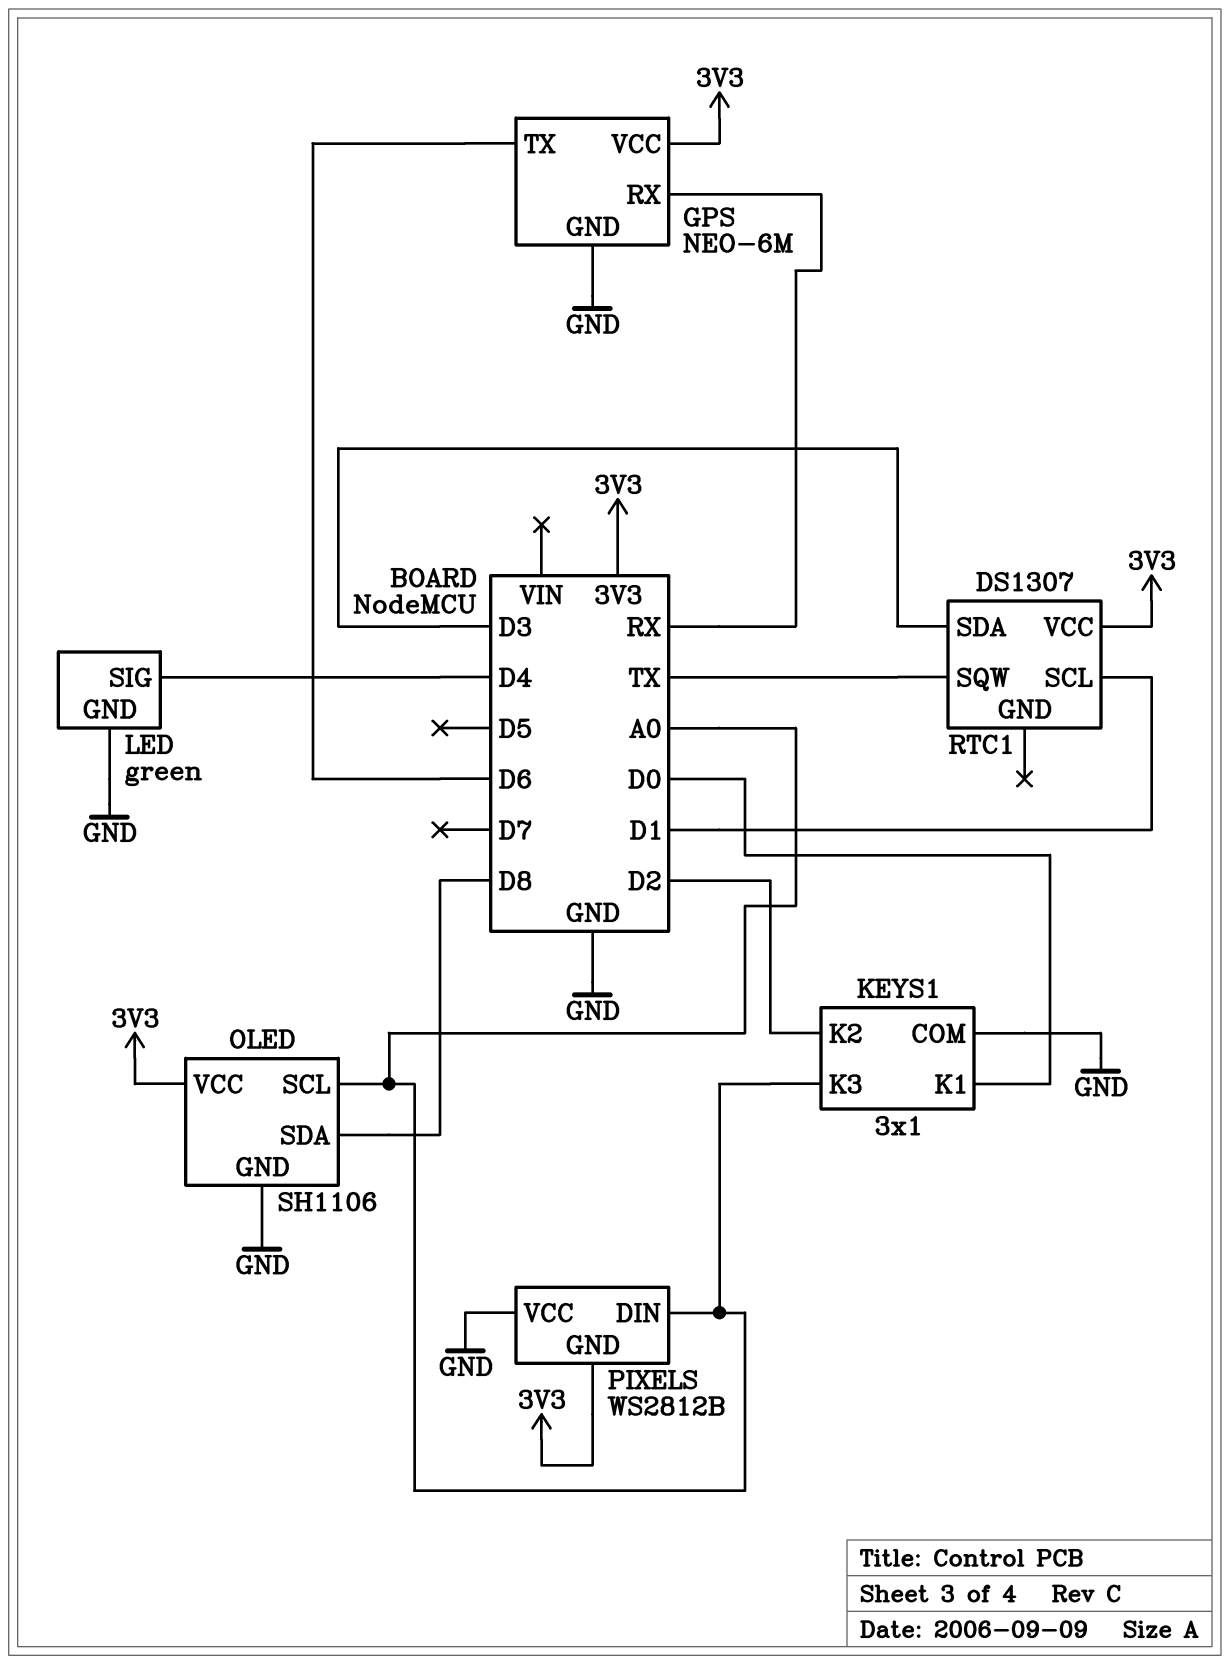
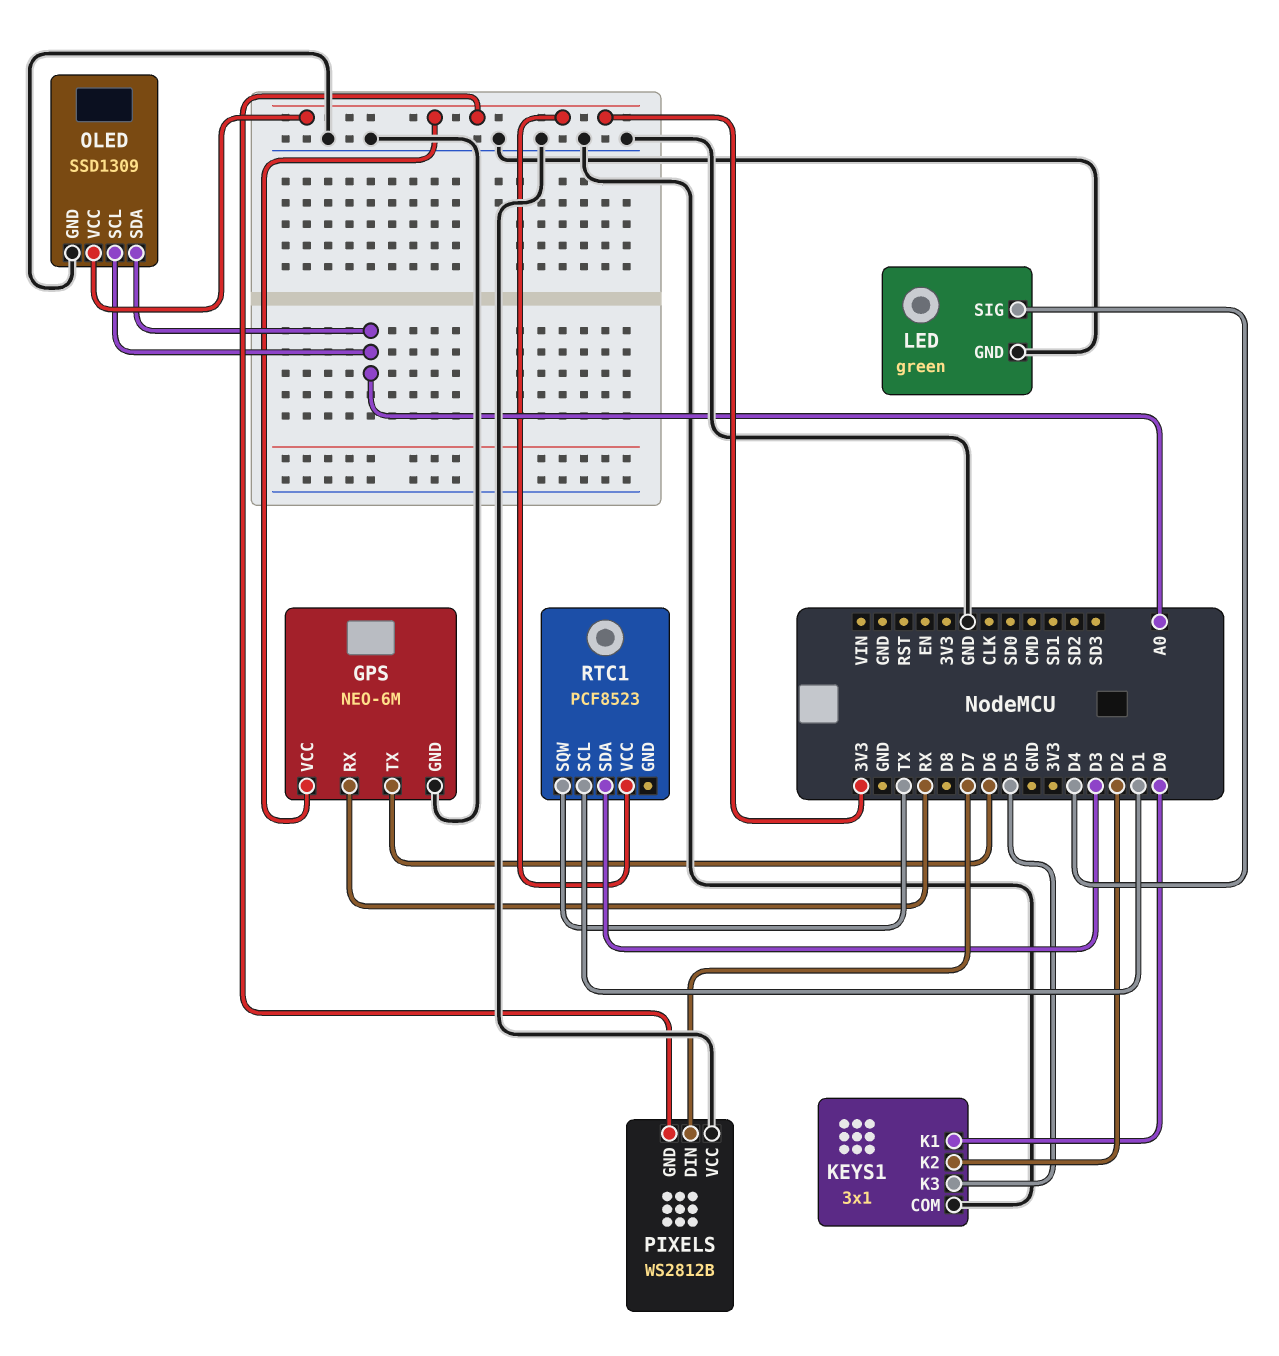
KEYS1 pin K3: A0 -> D5
OLED: SH1106 -> SSD1309
OLED pin SDA: D8 -> A0
PIXELS pin DIN: A0 -> D7
RTC1: DS1307 -> PCF8523

